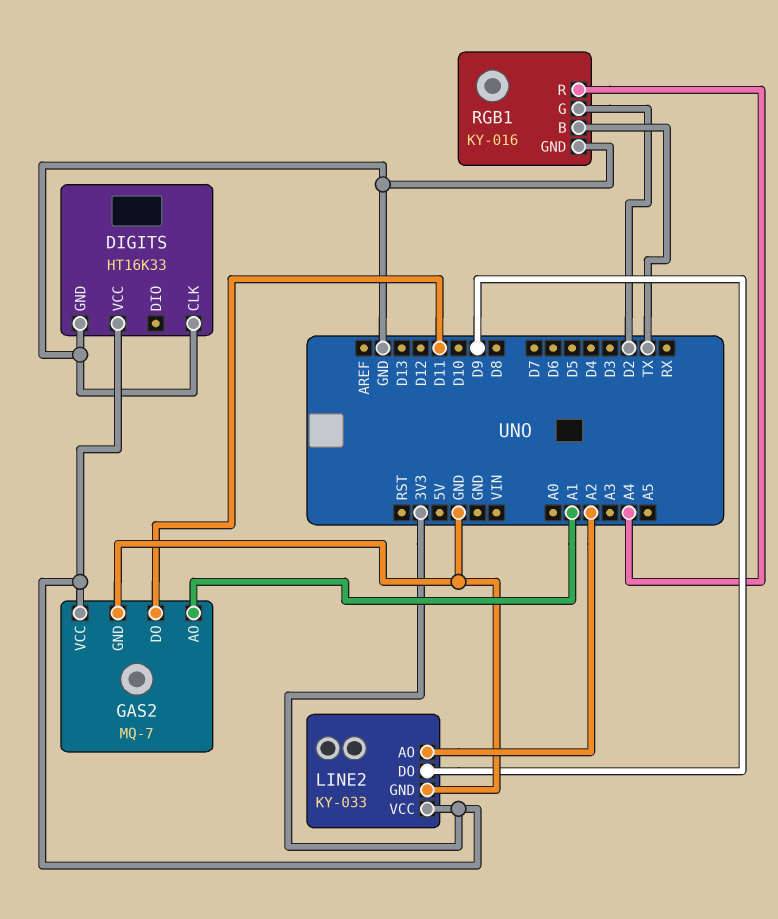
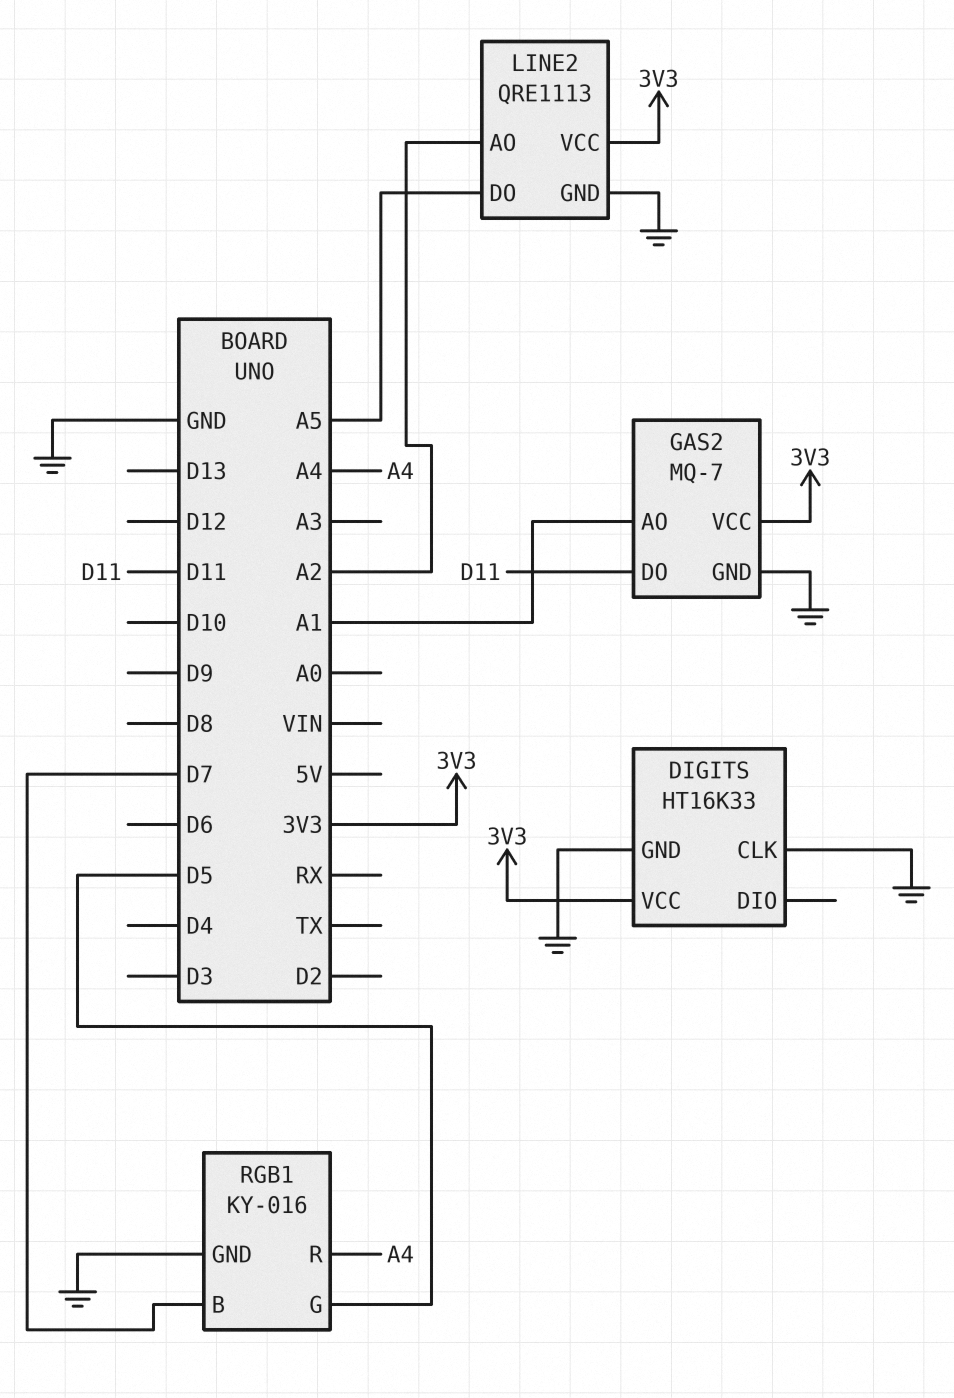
LINE2: KY-033 -> QRE1113
LINE2 pin DO: D9 -> A5
RGB1 pin B: TX -> D7
RGB1 pin G: D2 -> D5

